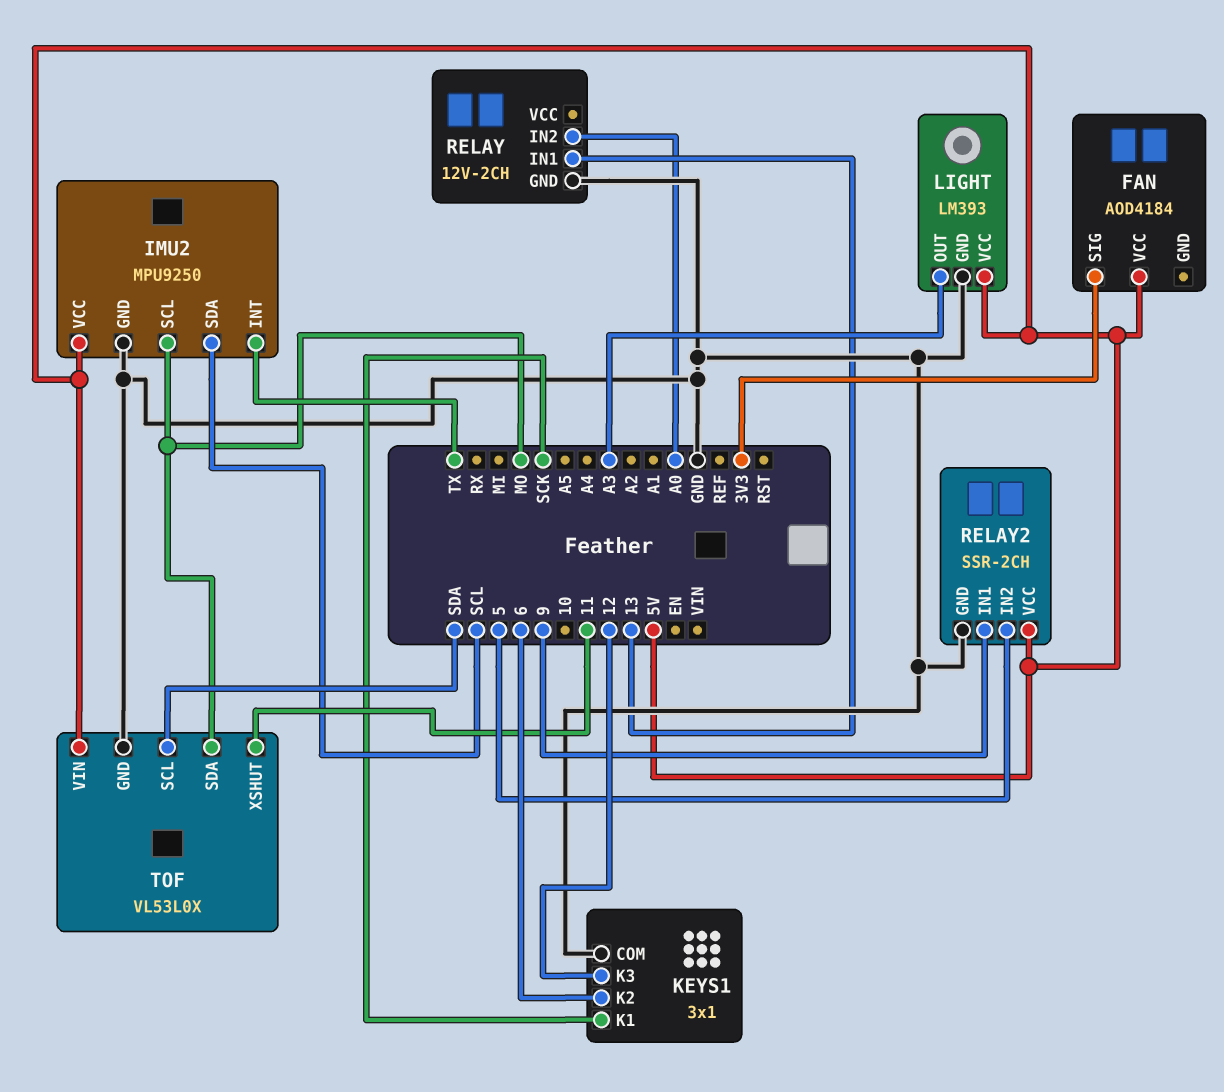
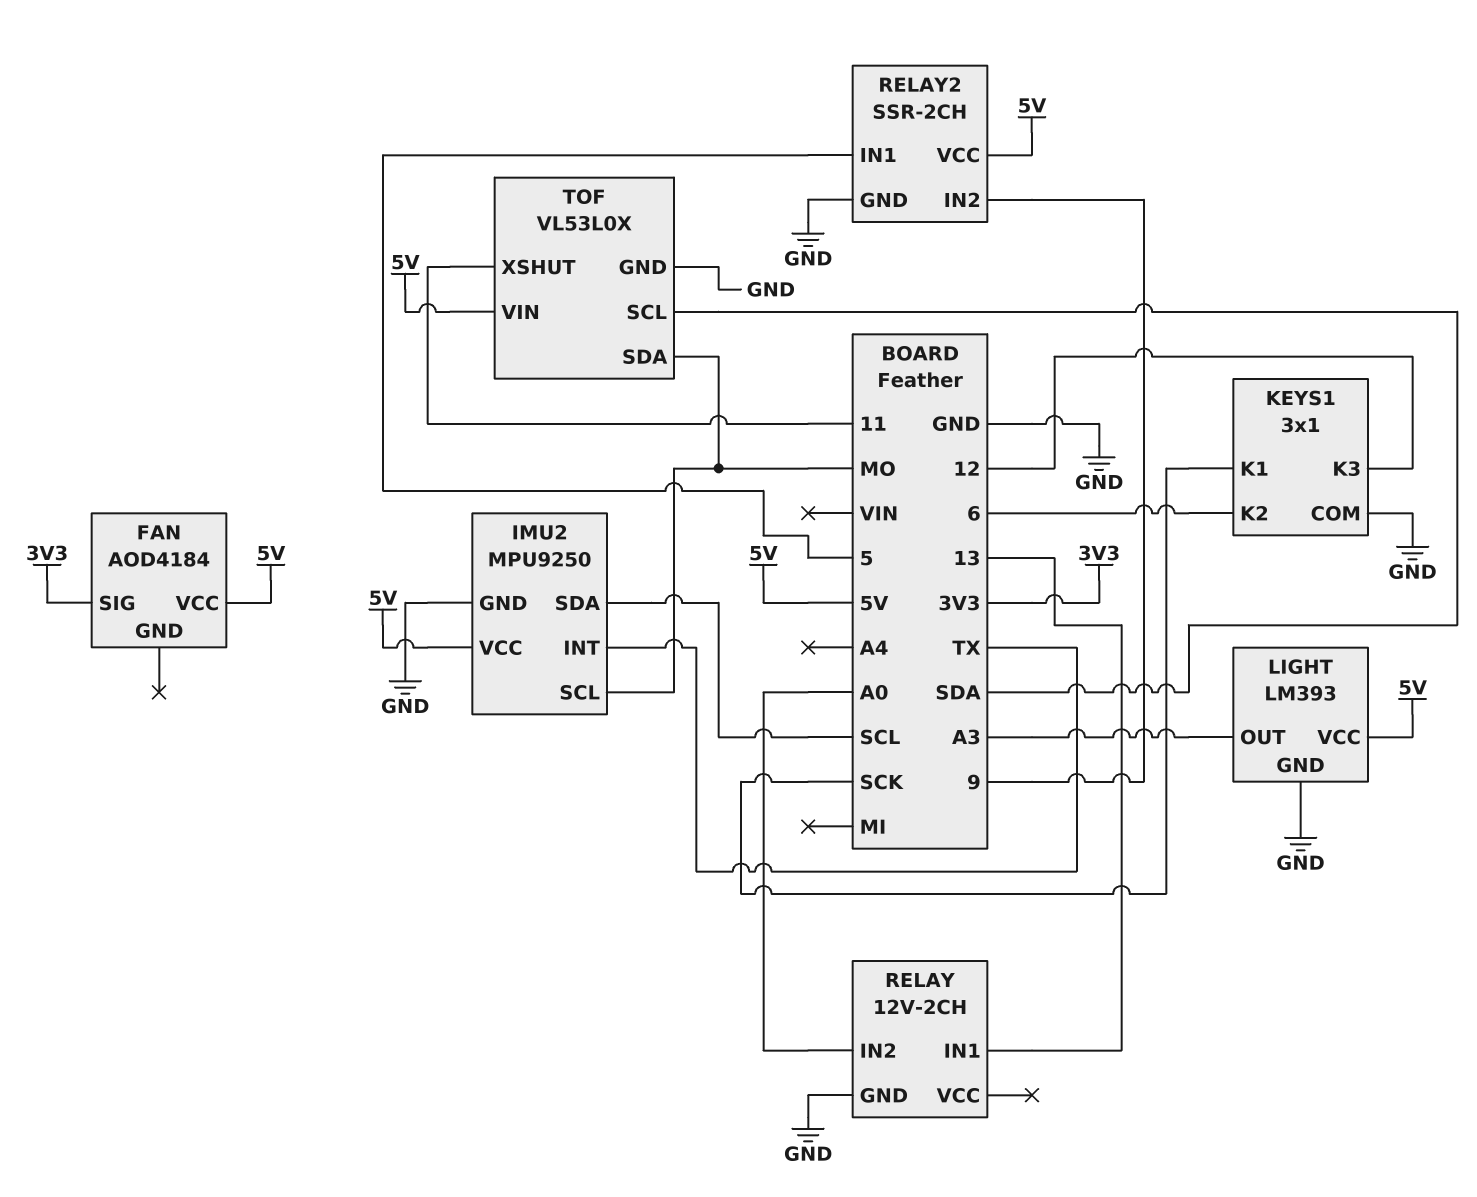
RELAY2 pin IN1: 9 -> 5
RELAY2 pin IN2: 5 -> 9

